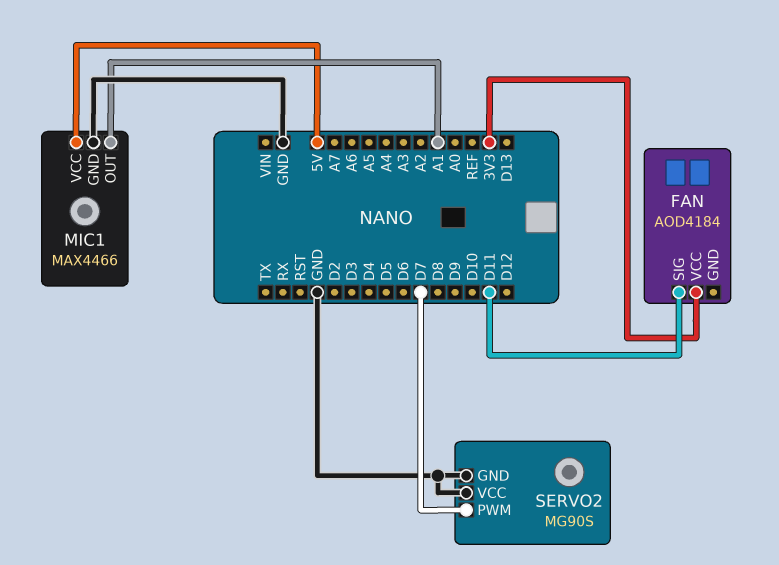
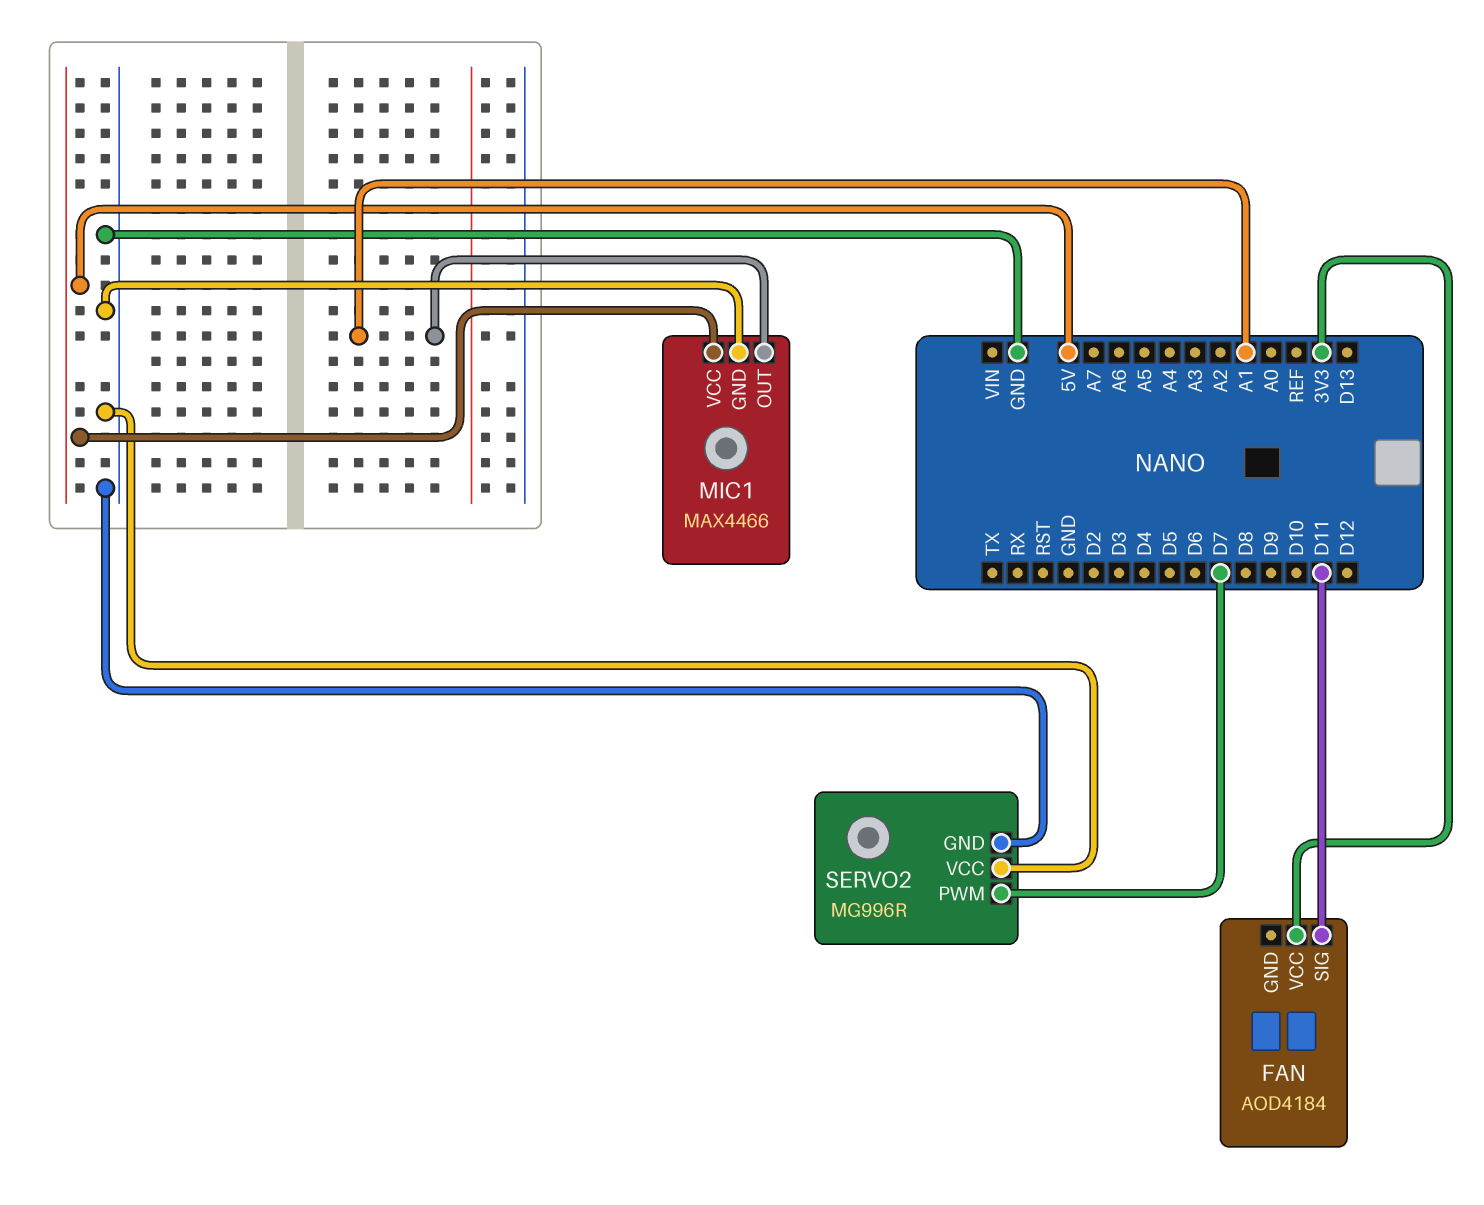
SERVO2: MG90S -> MG996R

